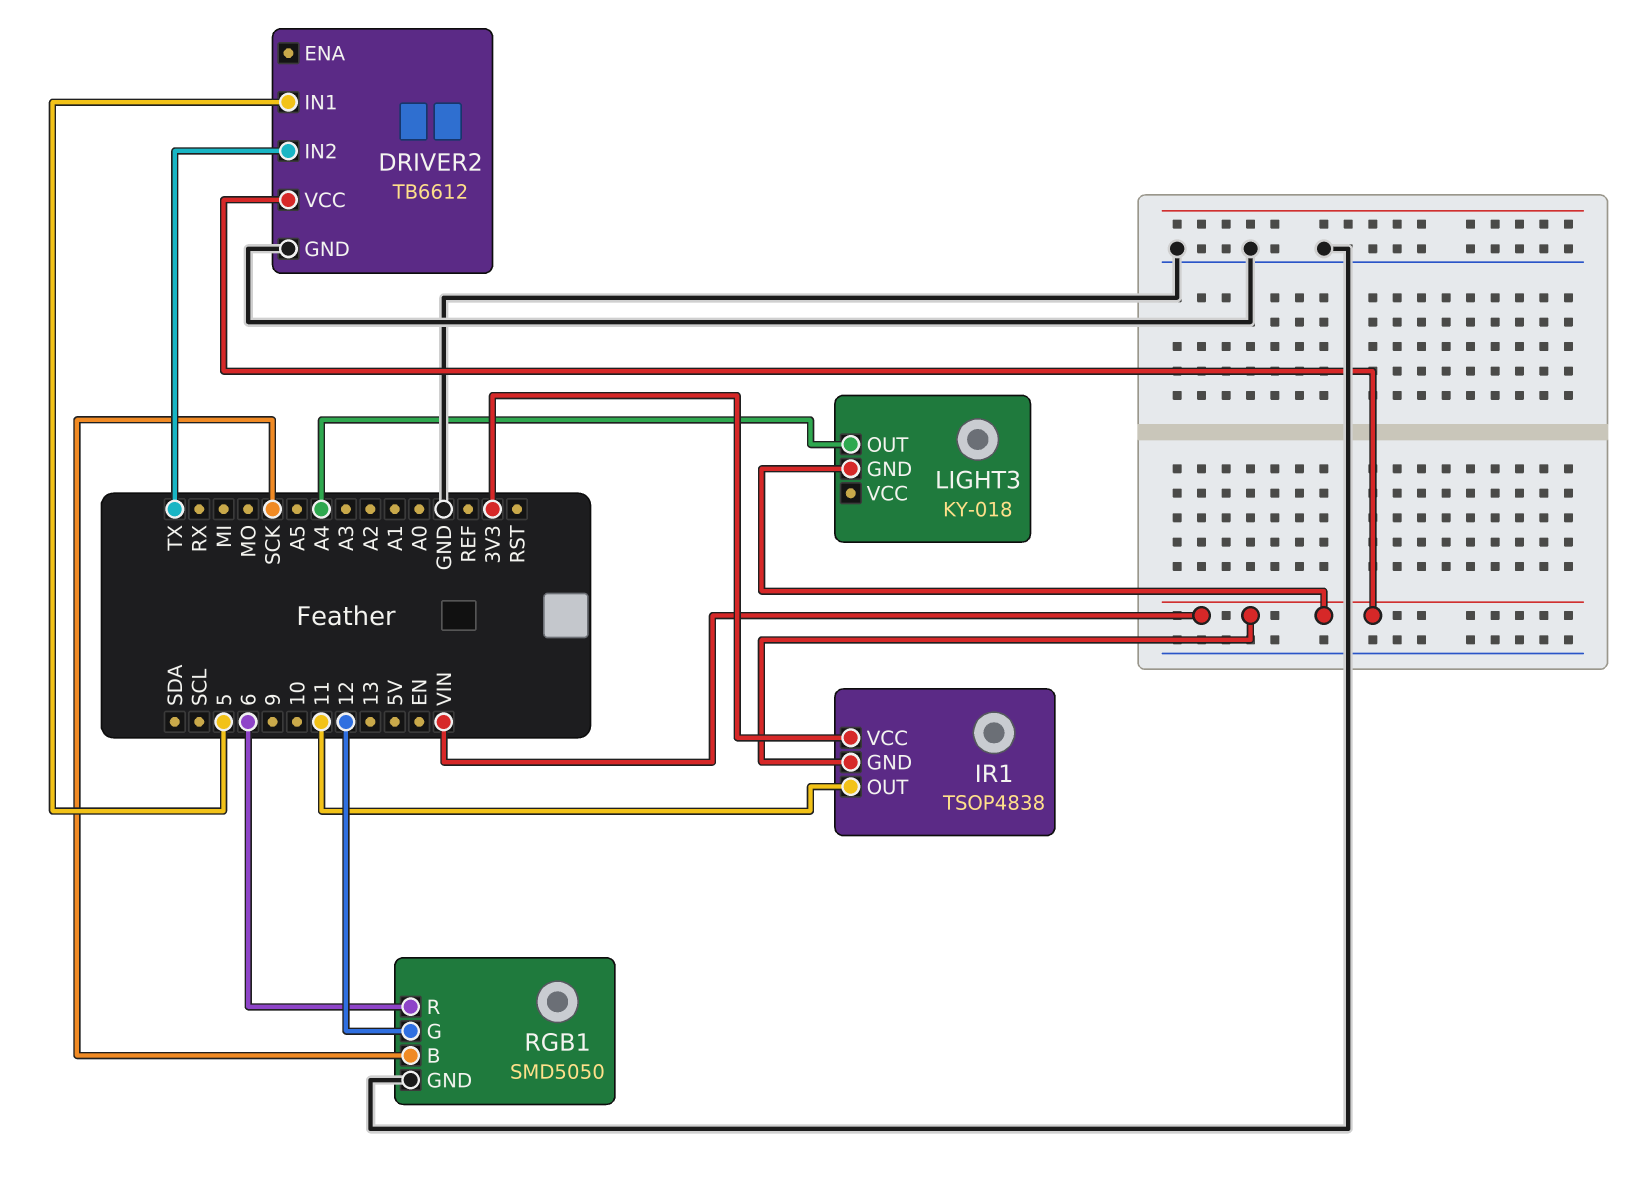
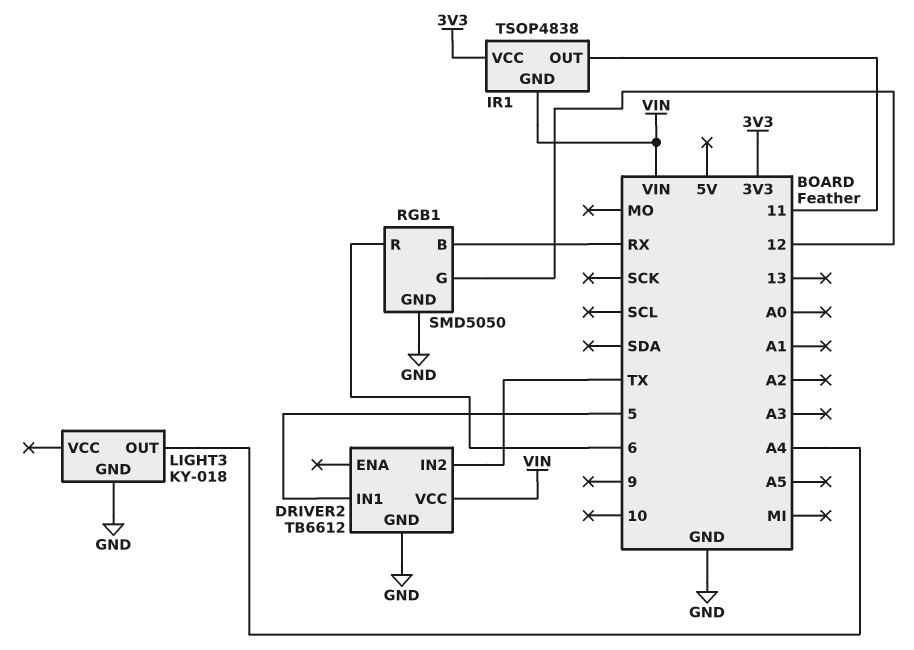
LIGHT3 pin GND: VIN -> GND
RGB1 pin B: SCK -> RX

